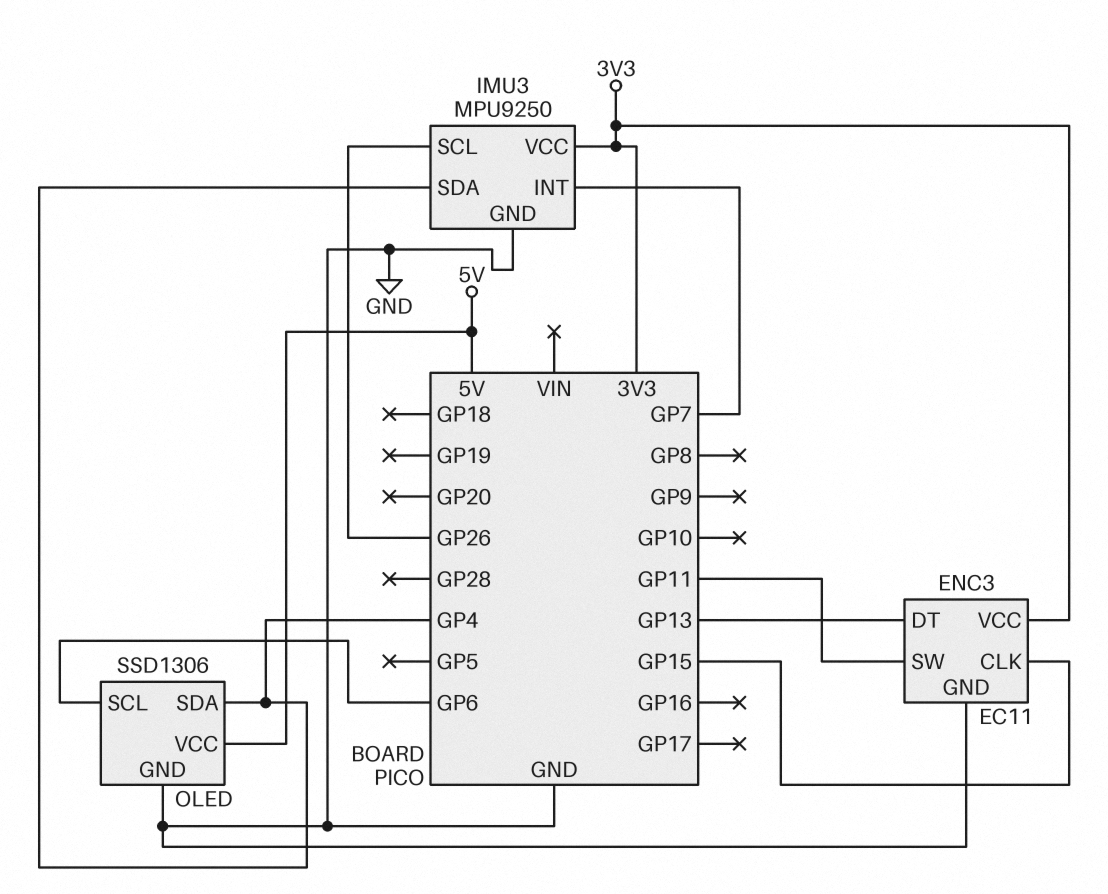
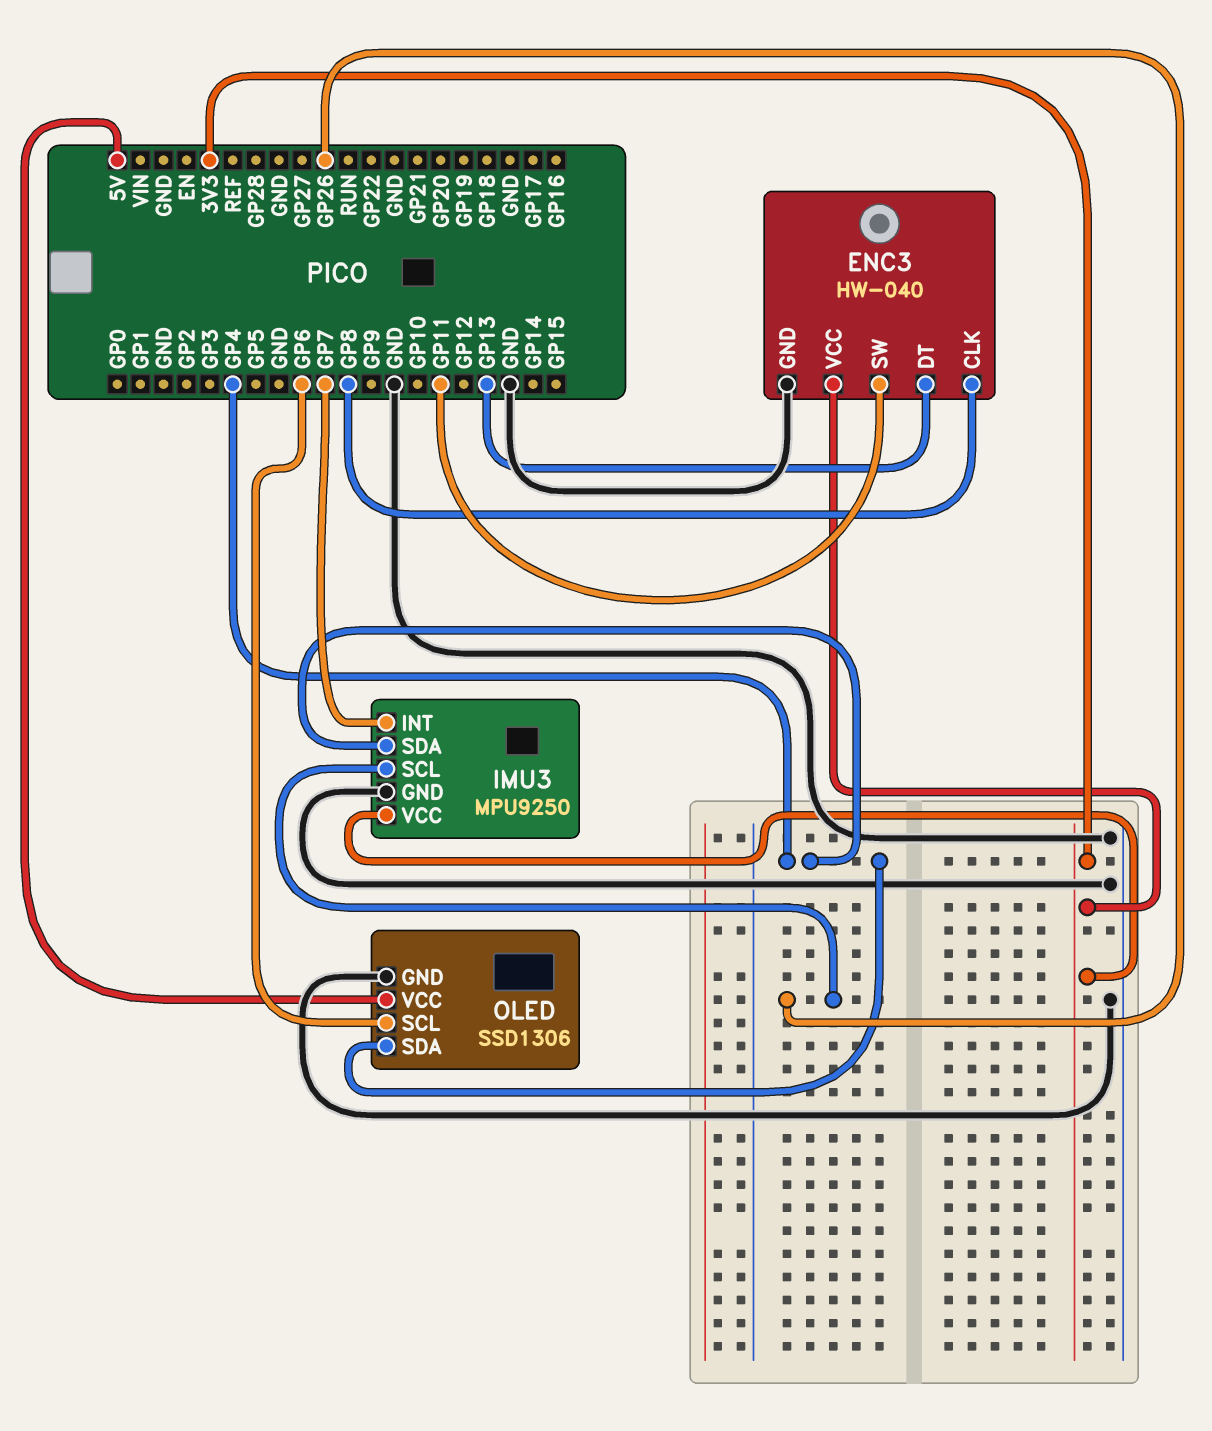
ENC3: EC11 -> HW-040
ENC3 pin CLK: GP15 -> GP8

